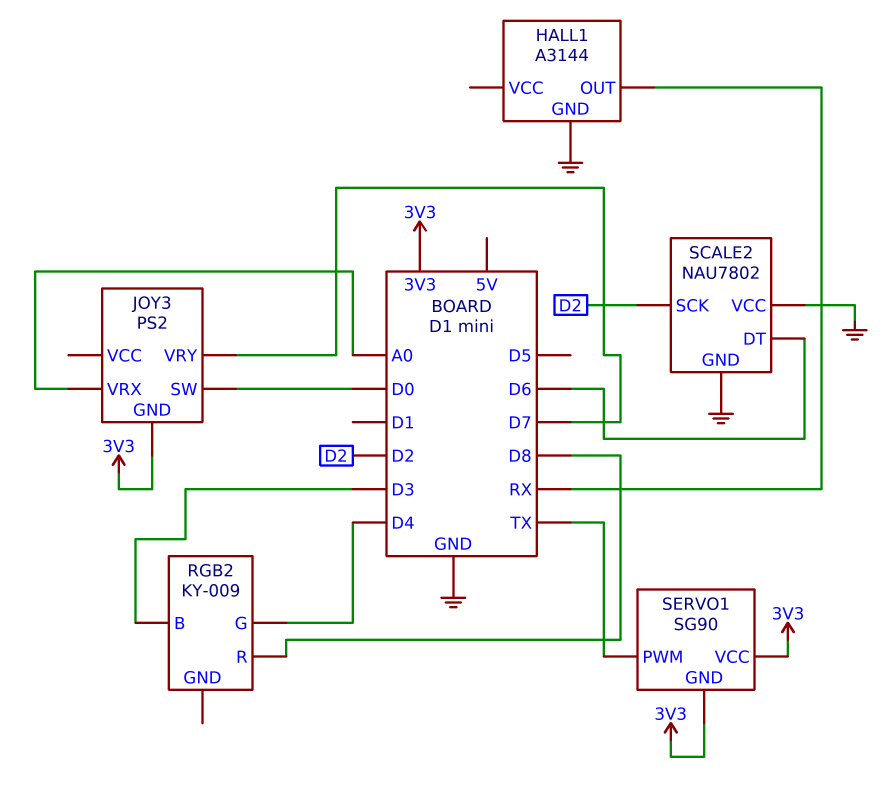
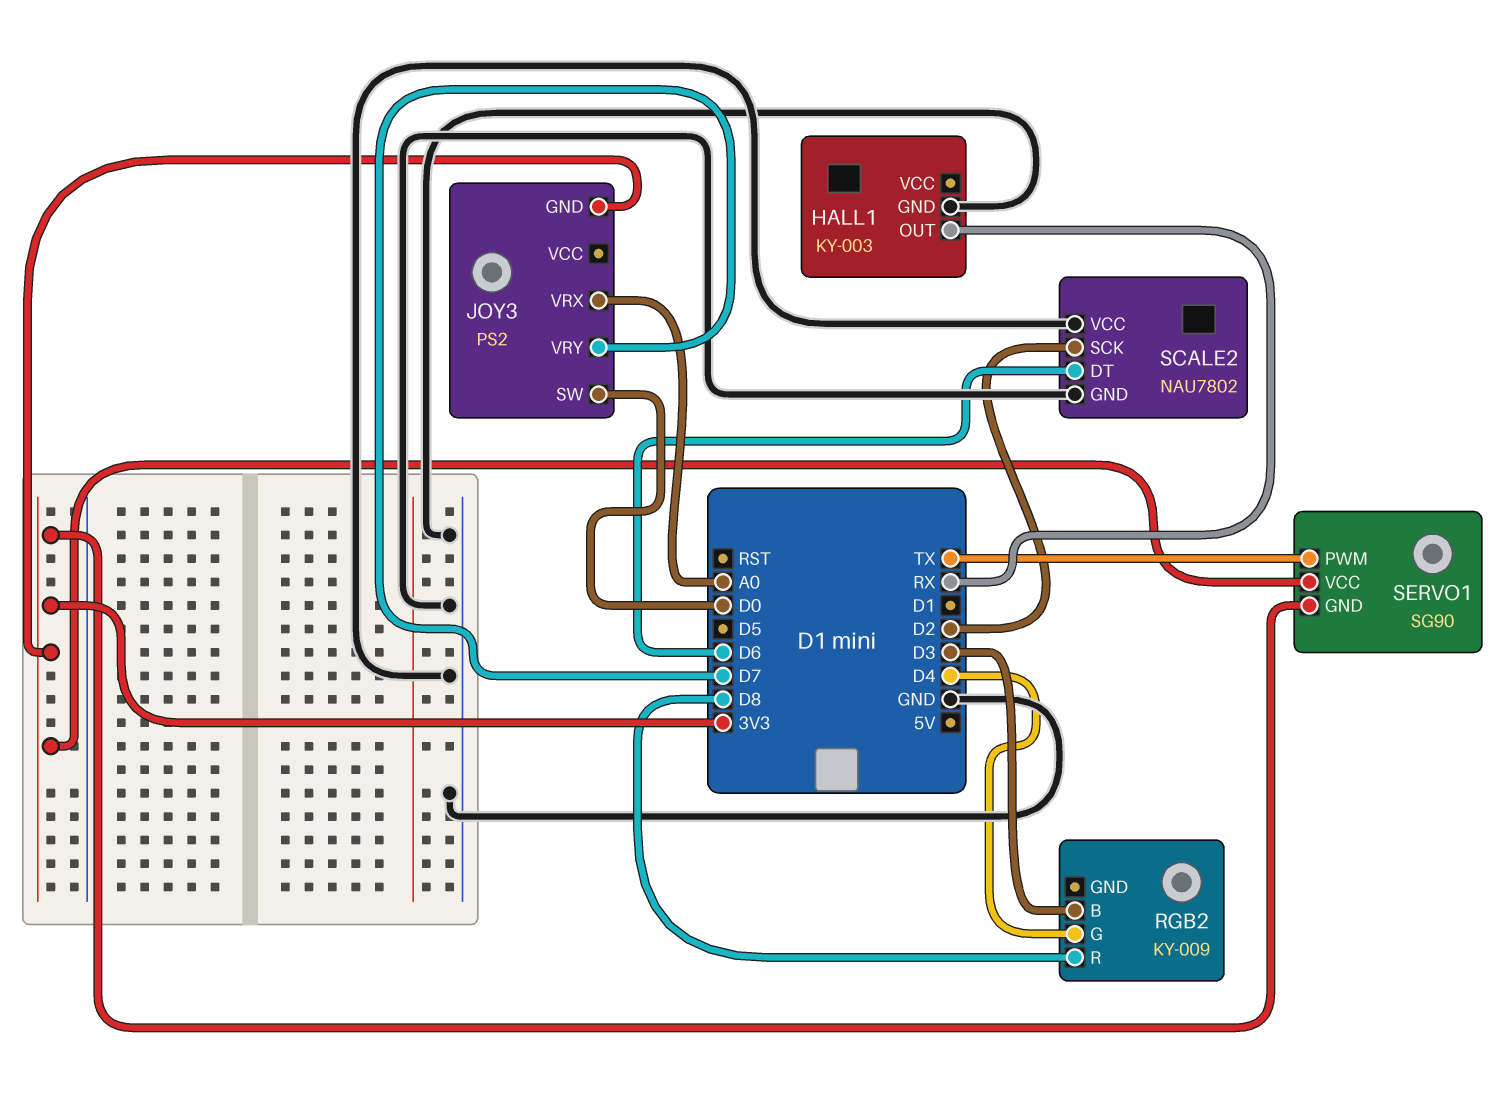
HALL1: A3144 -> KY-003

